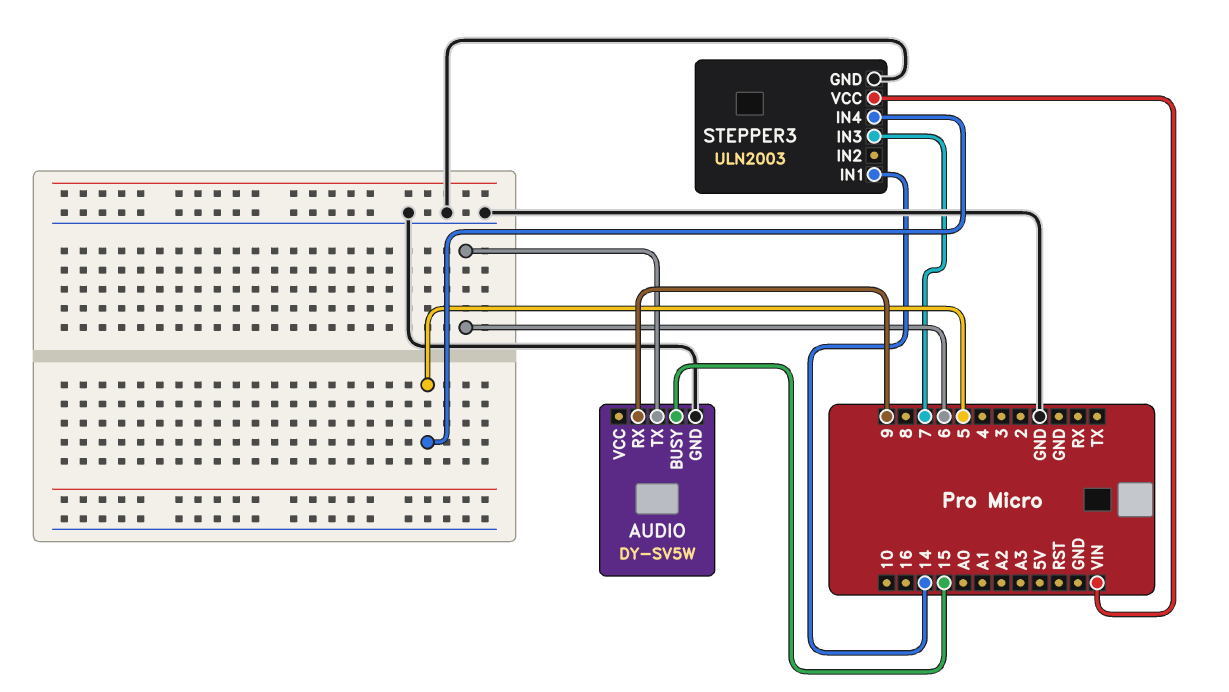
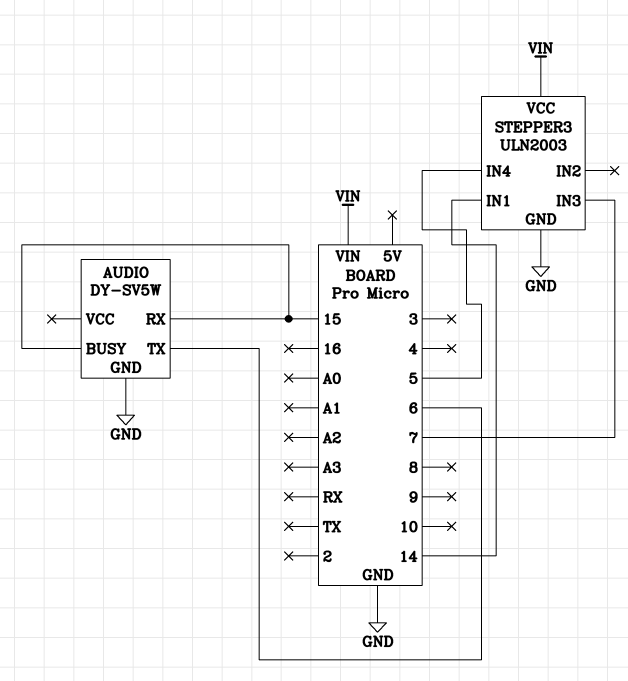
AUDIO pin RX: 9 -> 15

